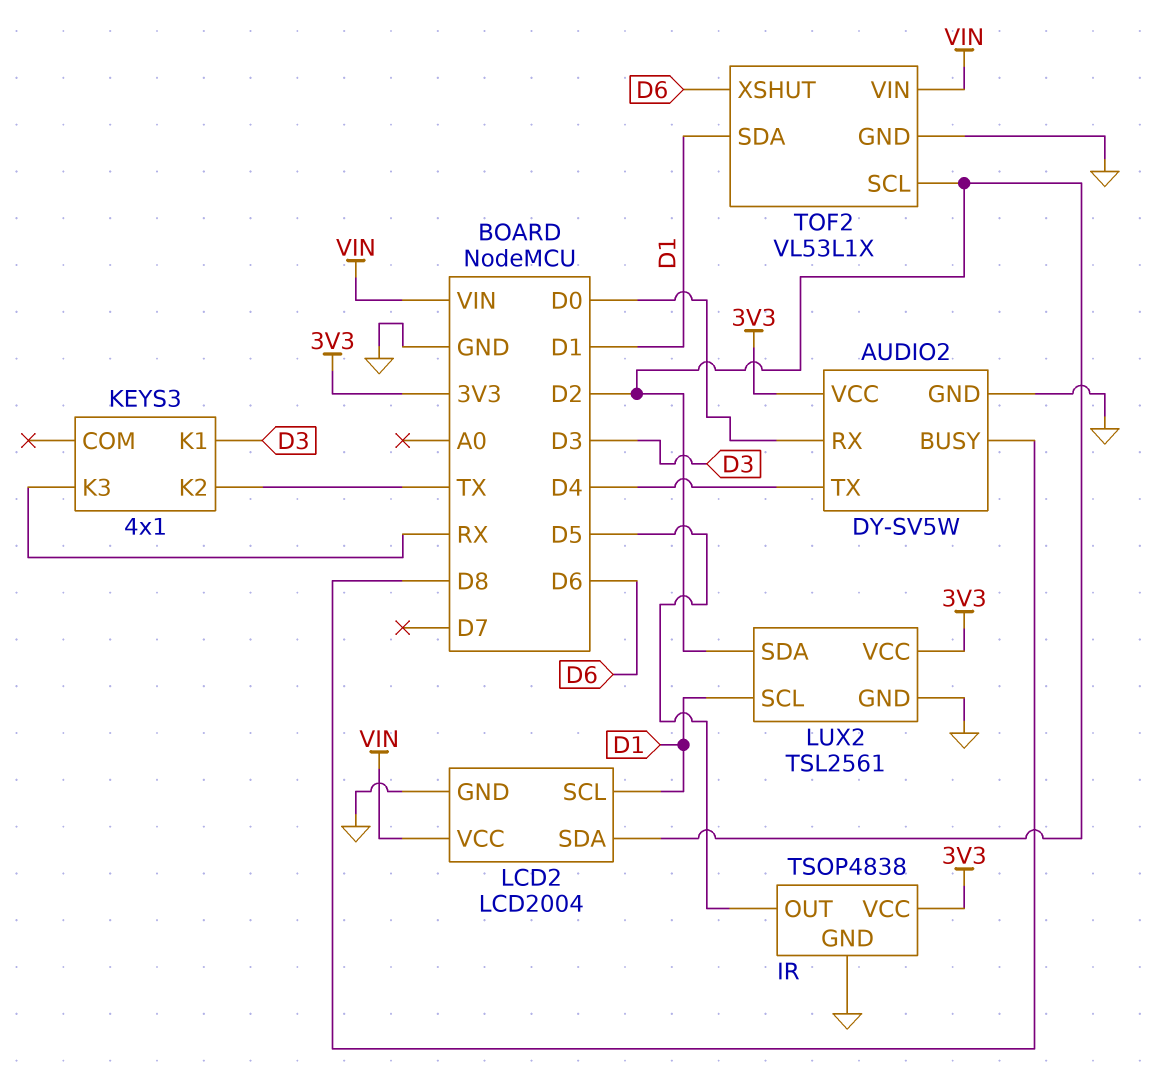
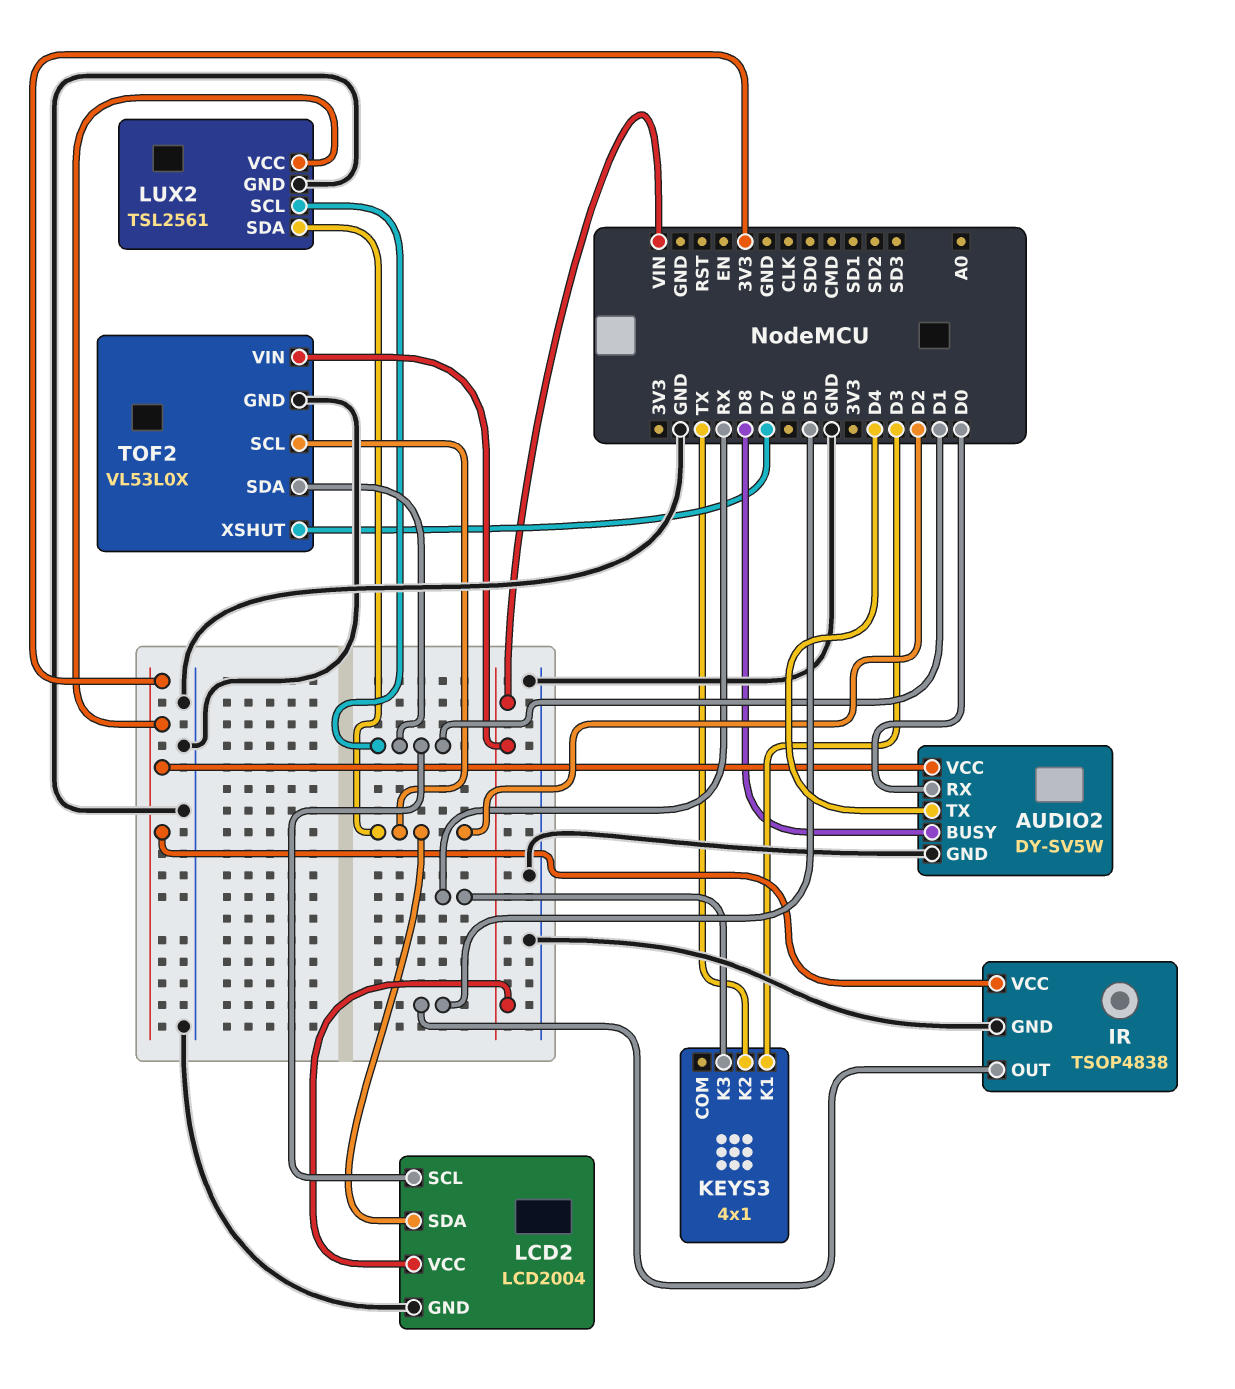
TOF2: VL53L1X -> VL53L0X
TOF2 pin XSHUT: D6 -> D7

